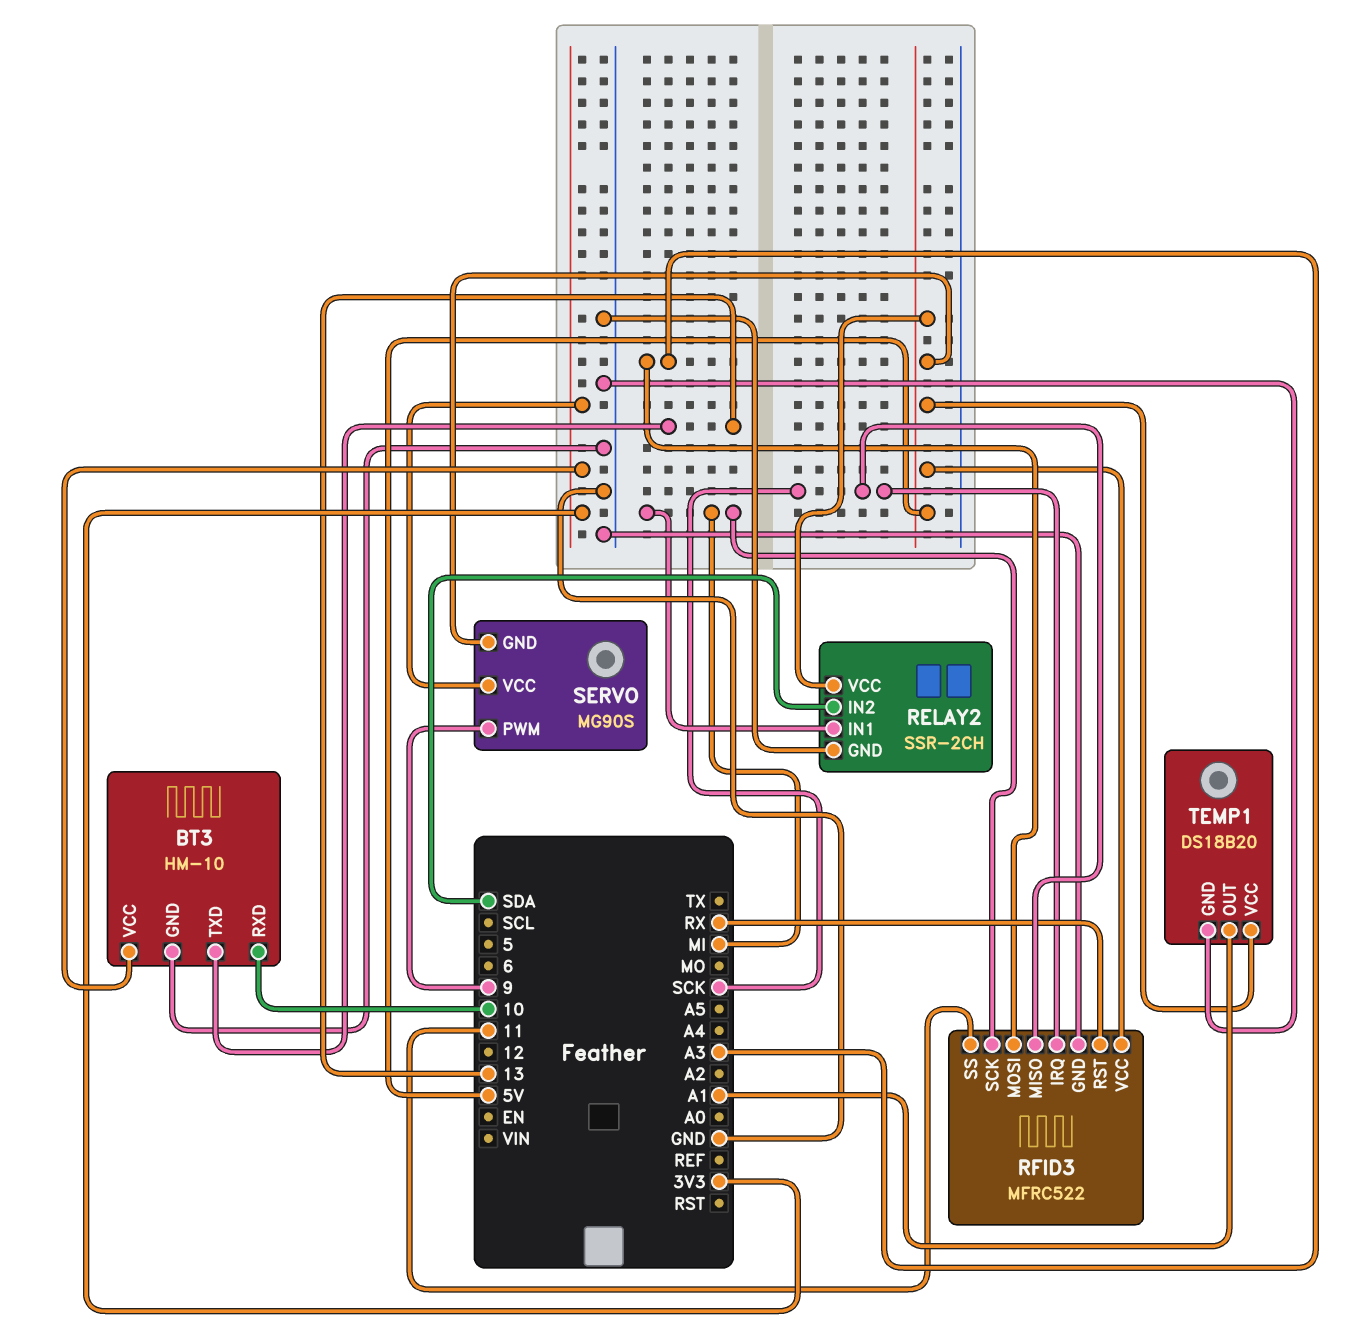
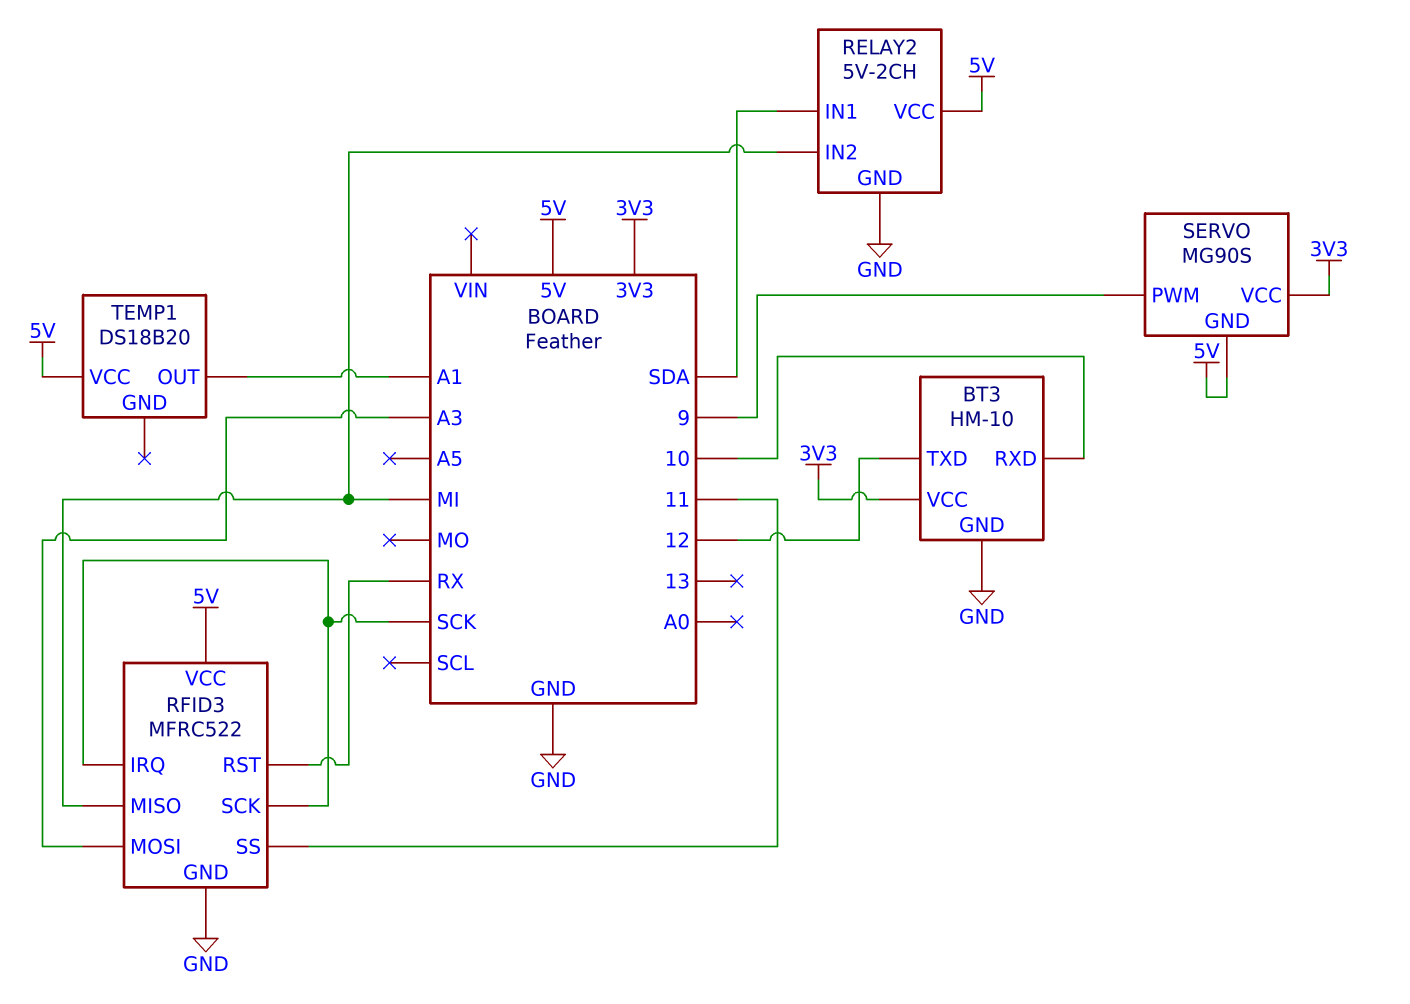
BT3 pin TXD: 13 -> 12
RELAY2: SSR-2CH -> 5V-2CH
RELAY2 pin IN1: MI -> SDA
RELAY2 pin IN2: SDA -> MI
RFID3 pin MISO: SCK -> MI
RFID3 pin SCK: MI -> SCK
TEMP1 pin GND: GND -> none

